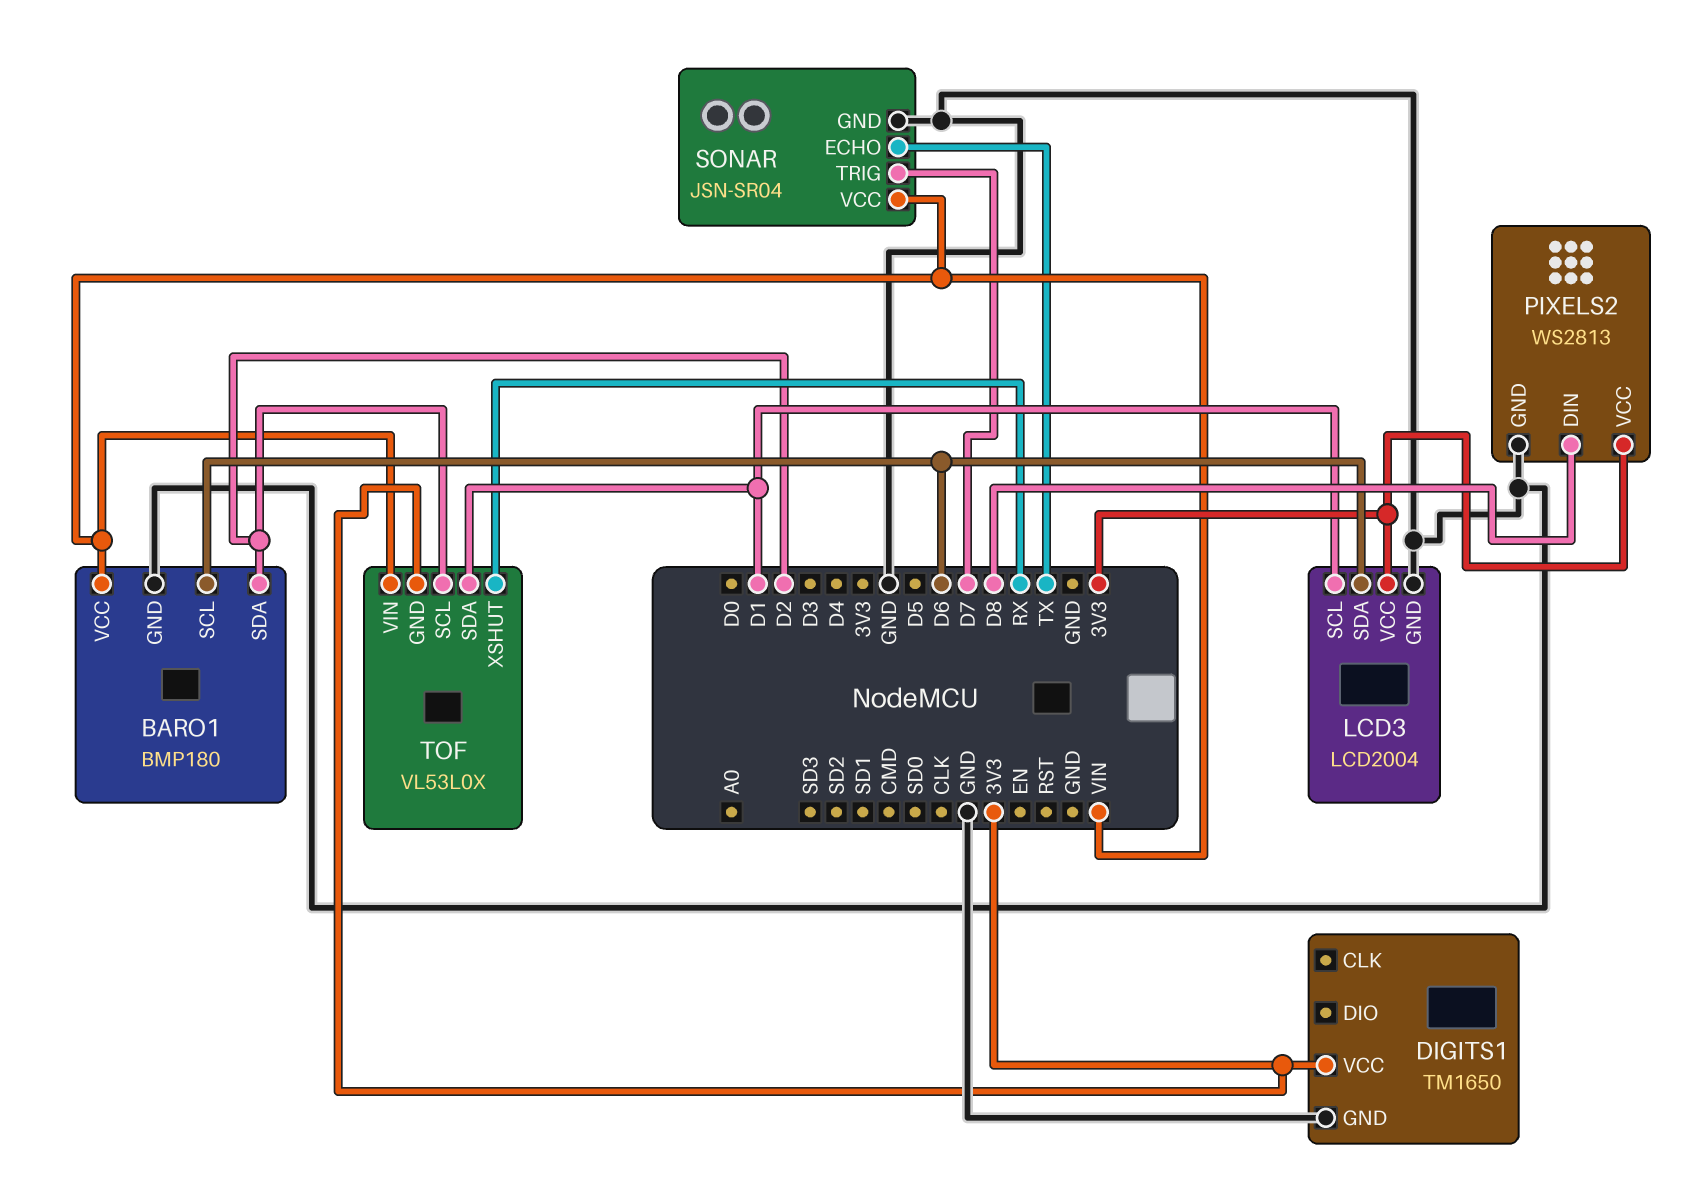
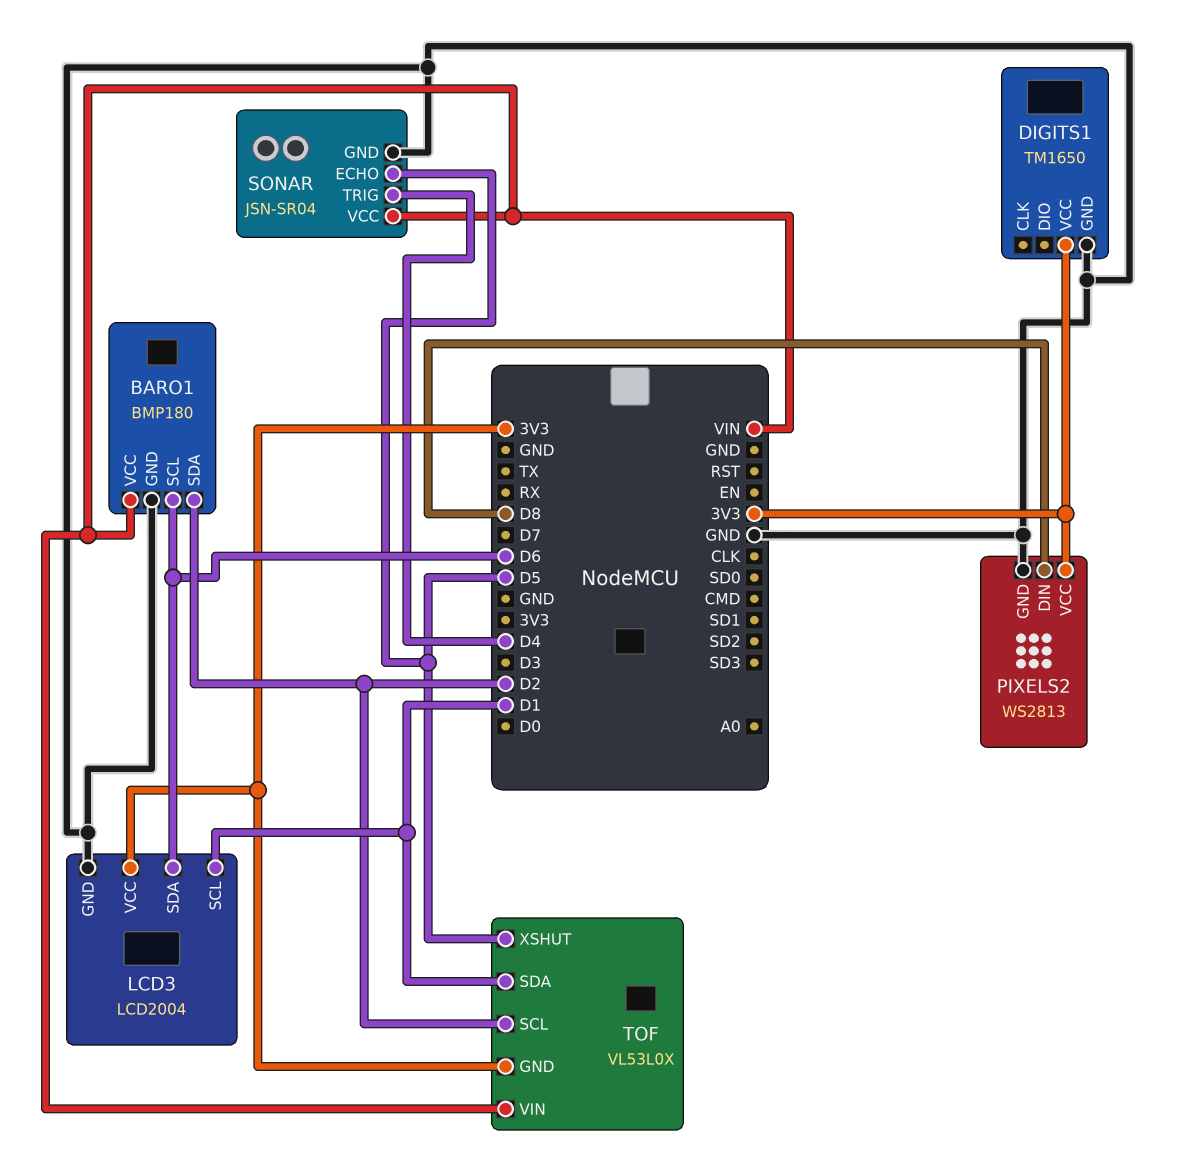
SONAR pin ECHO: TX -> D5
SONAR pin TRIG: D7 -> D4
TOF pin XSHUT: RX -> D5

